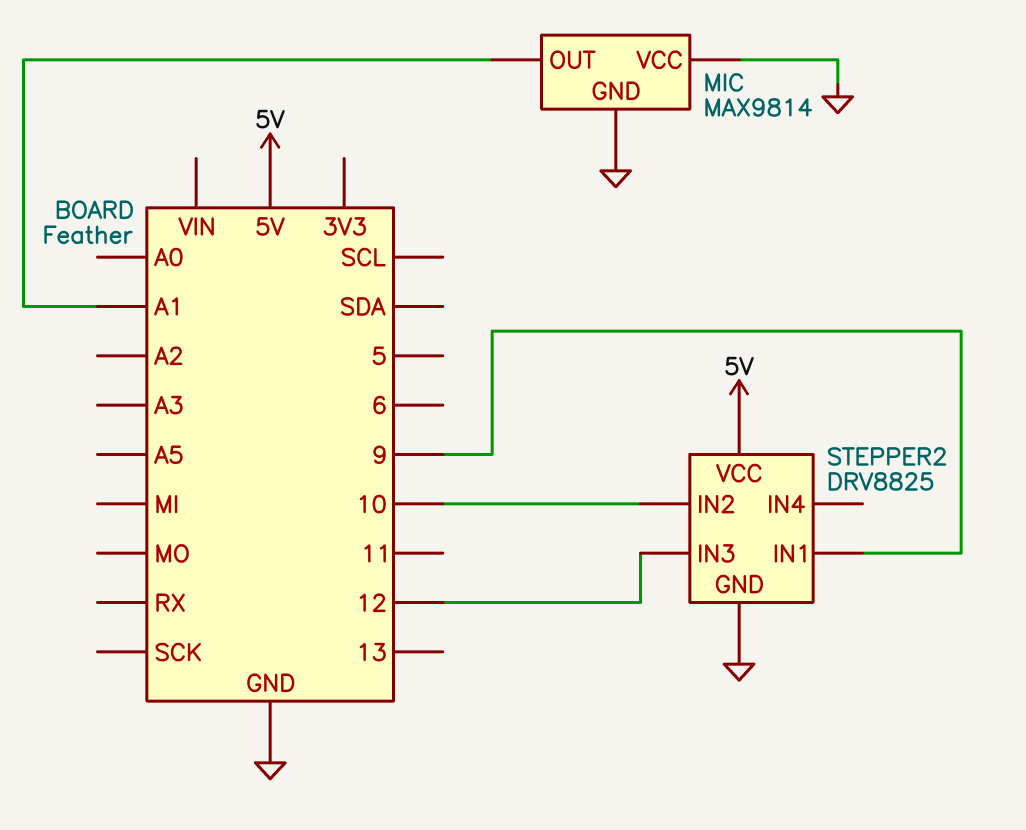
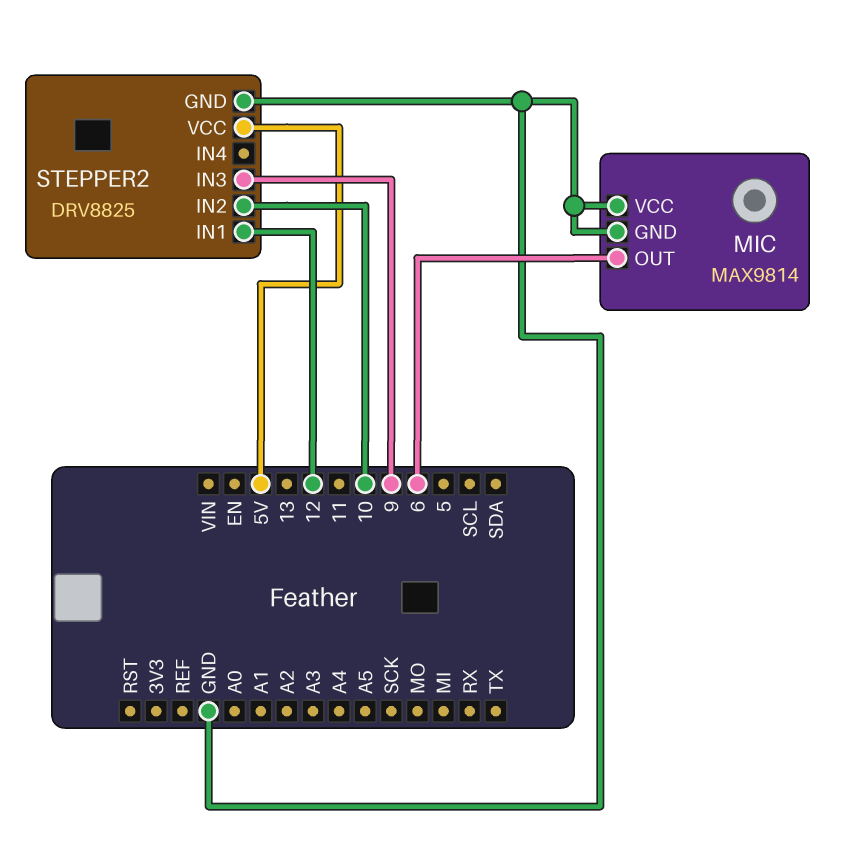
MIC pin OUT: A1 -> 6
STEPPER2 pin IN1: 9 -> 12
STEPPER2 pin IN3: 12 -> 9

